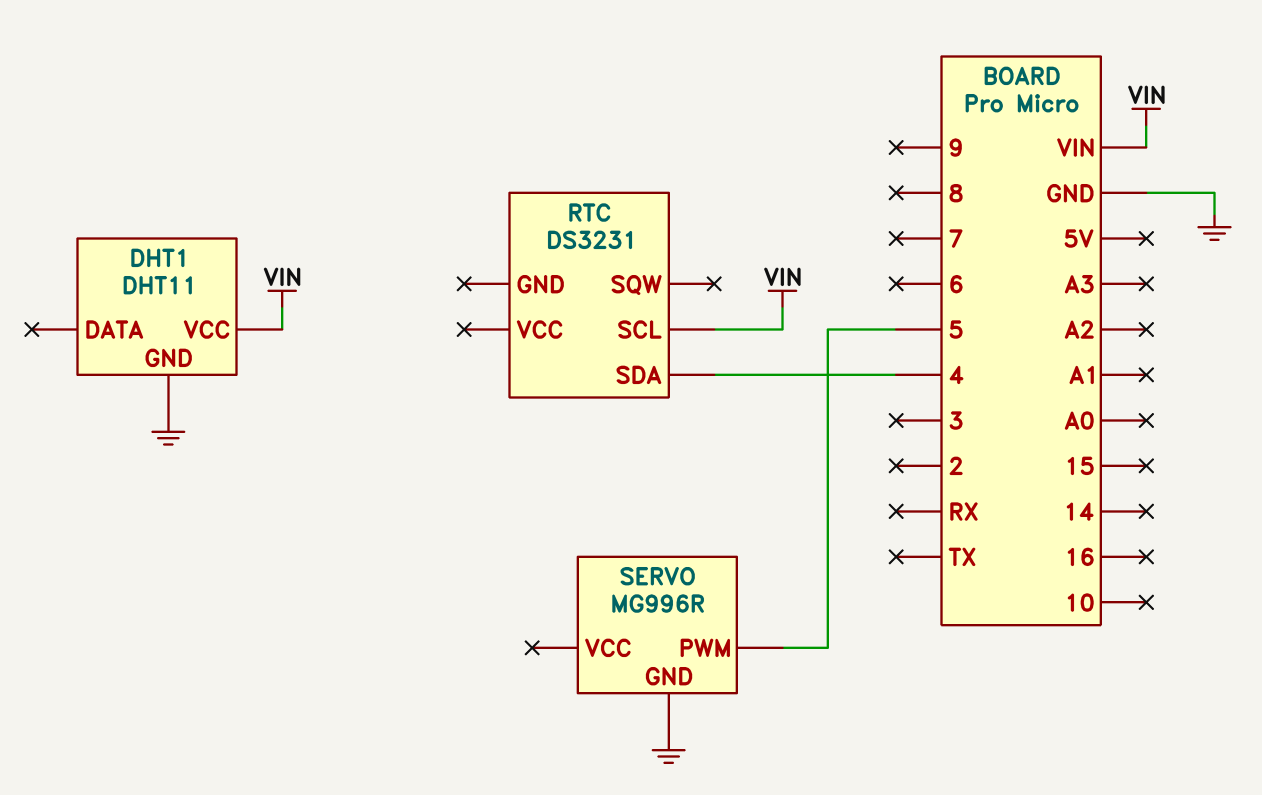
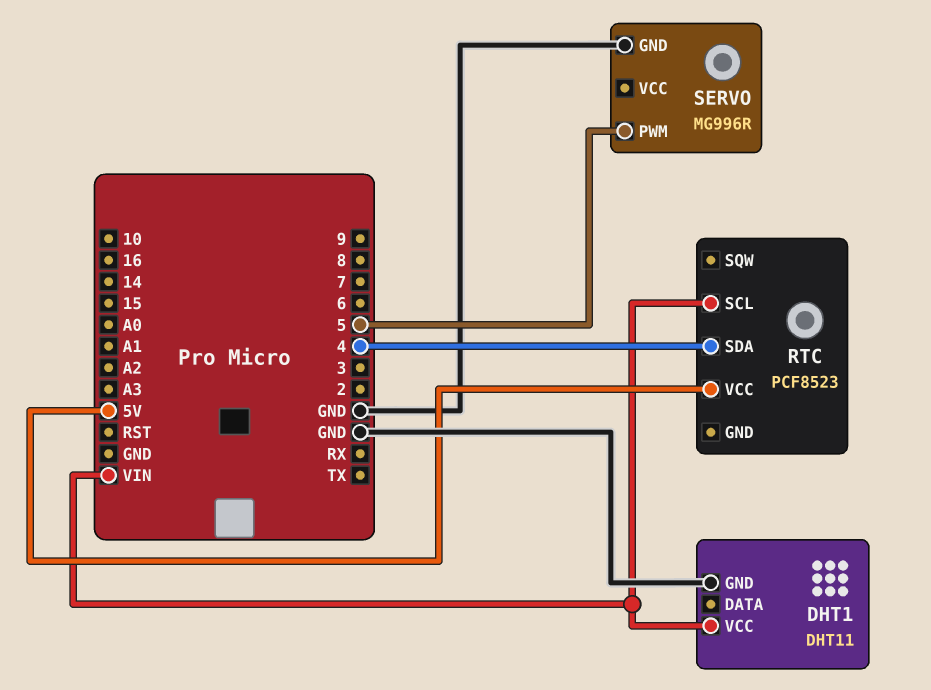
RTC: DS3231 -> PCF8523
RTC pin VCC: none -> 5V

